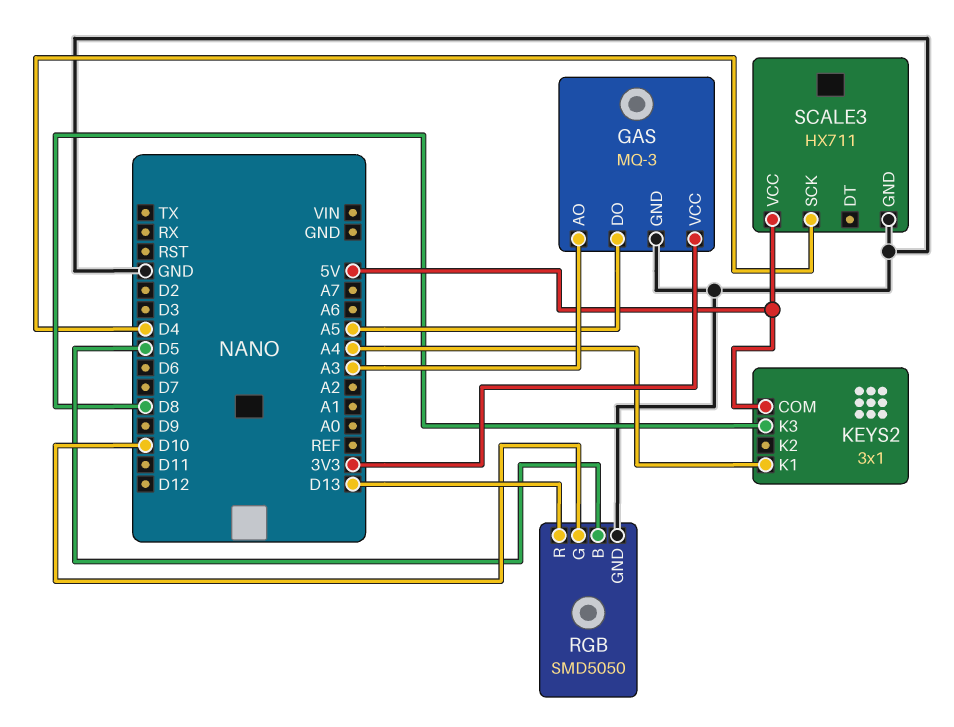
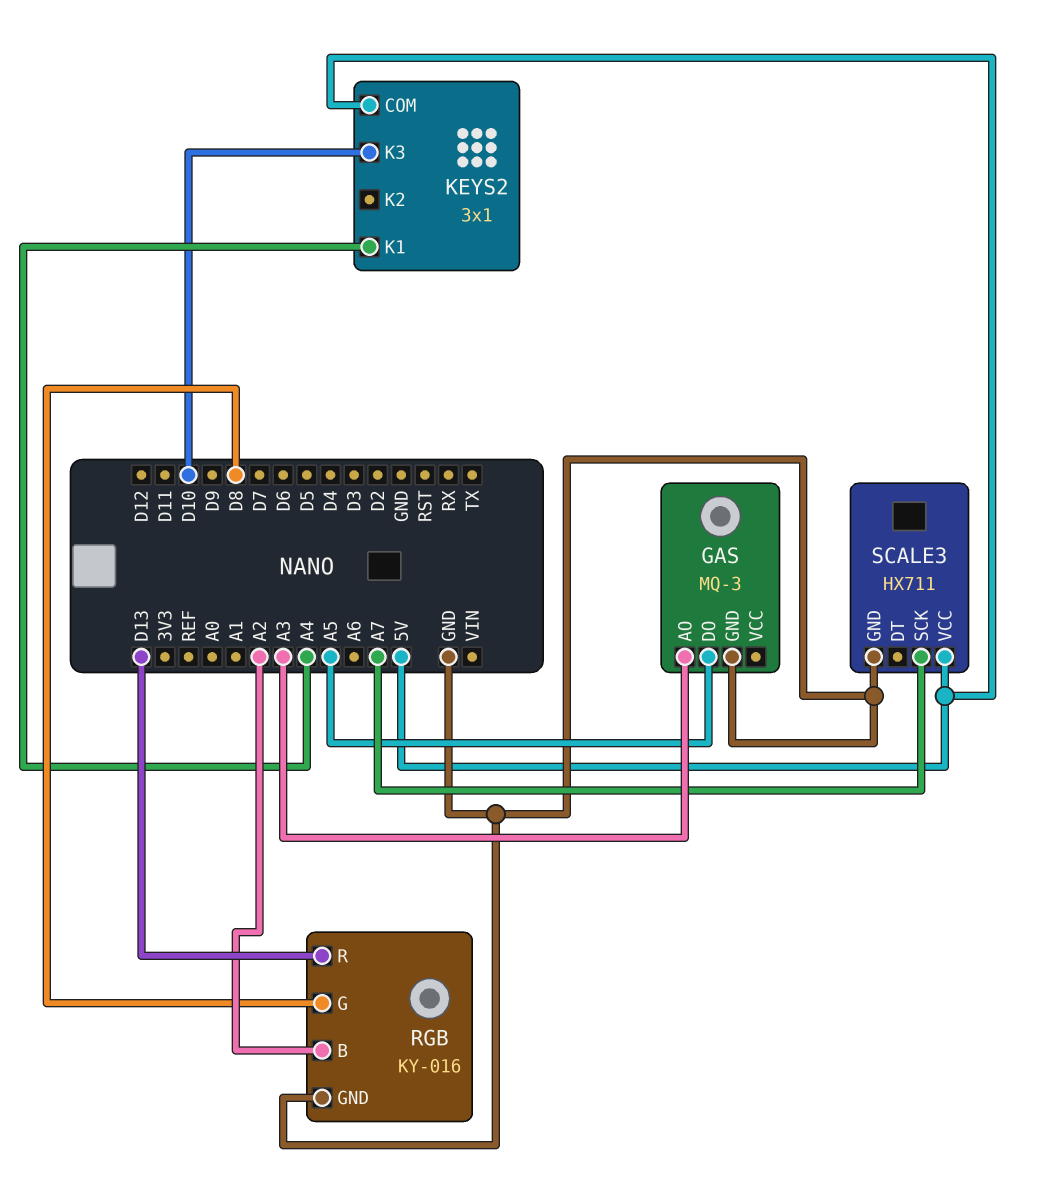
GAS pin VCC: 3V3 -> none
KEYS2 pin K3: D8 -> D10
RGB: SMD5050 -> KY-016
RGB pin B: D5 -> A2
RGB pin G: D10 -> D8
SCALE3 pin SCK: D4 -> A7

